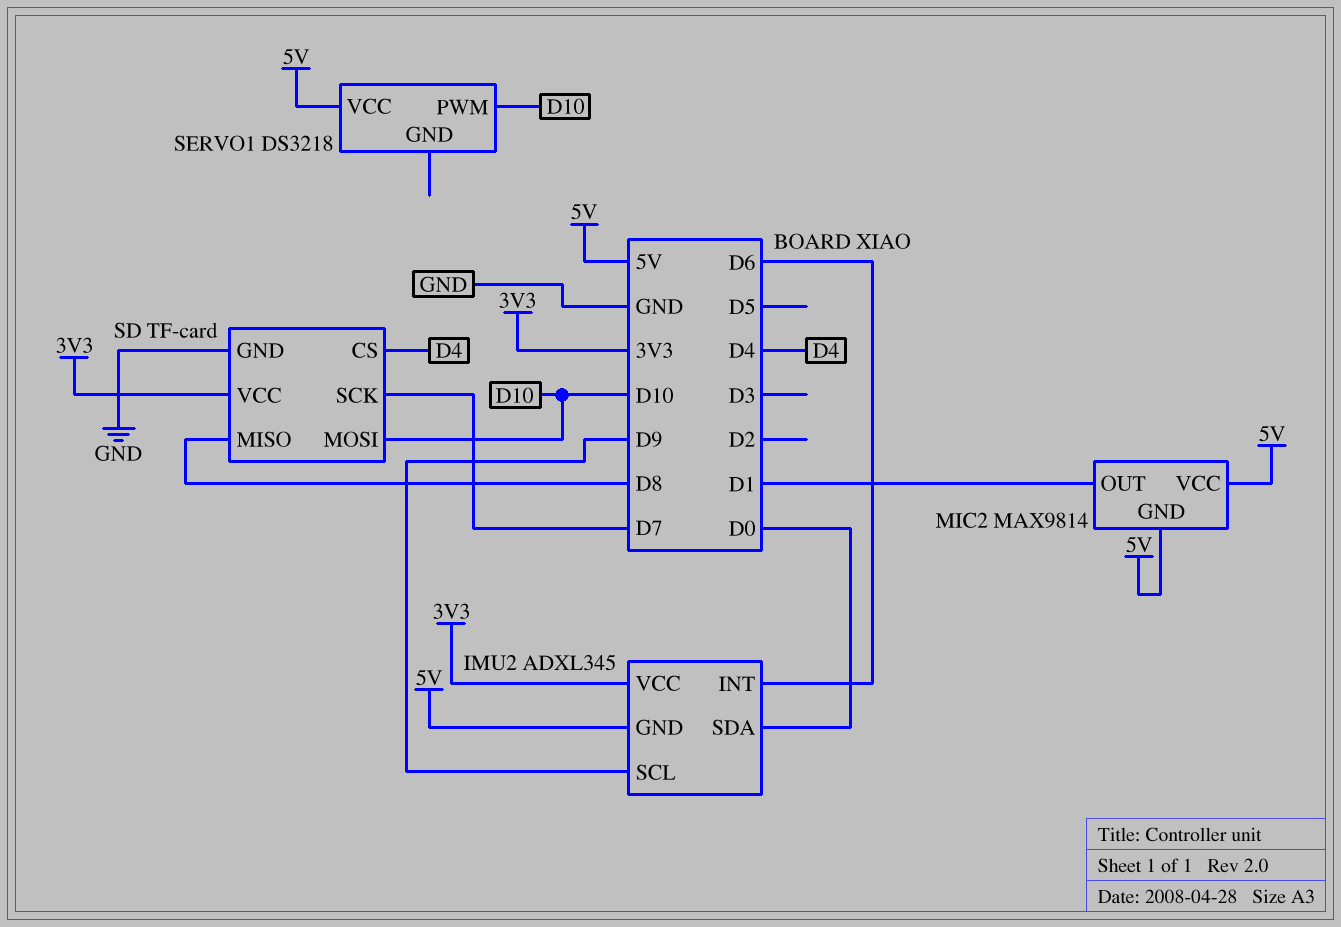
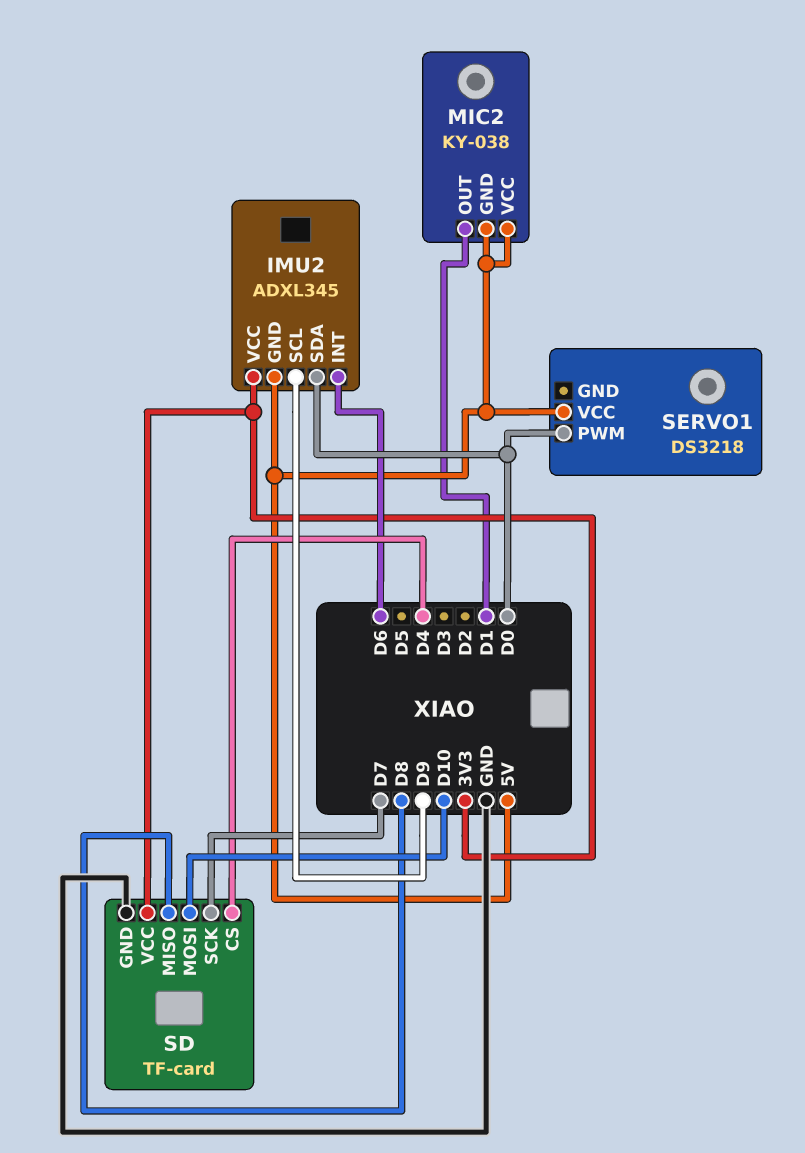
MIC2: MAX9814 -> KY-038
SERVO1 pin PWM: D10 -> D0

